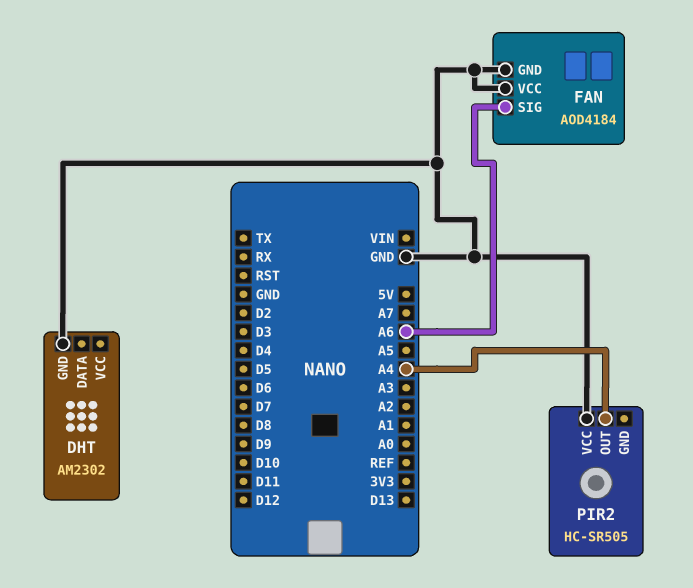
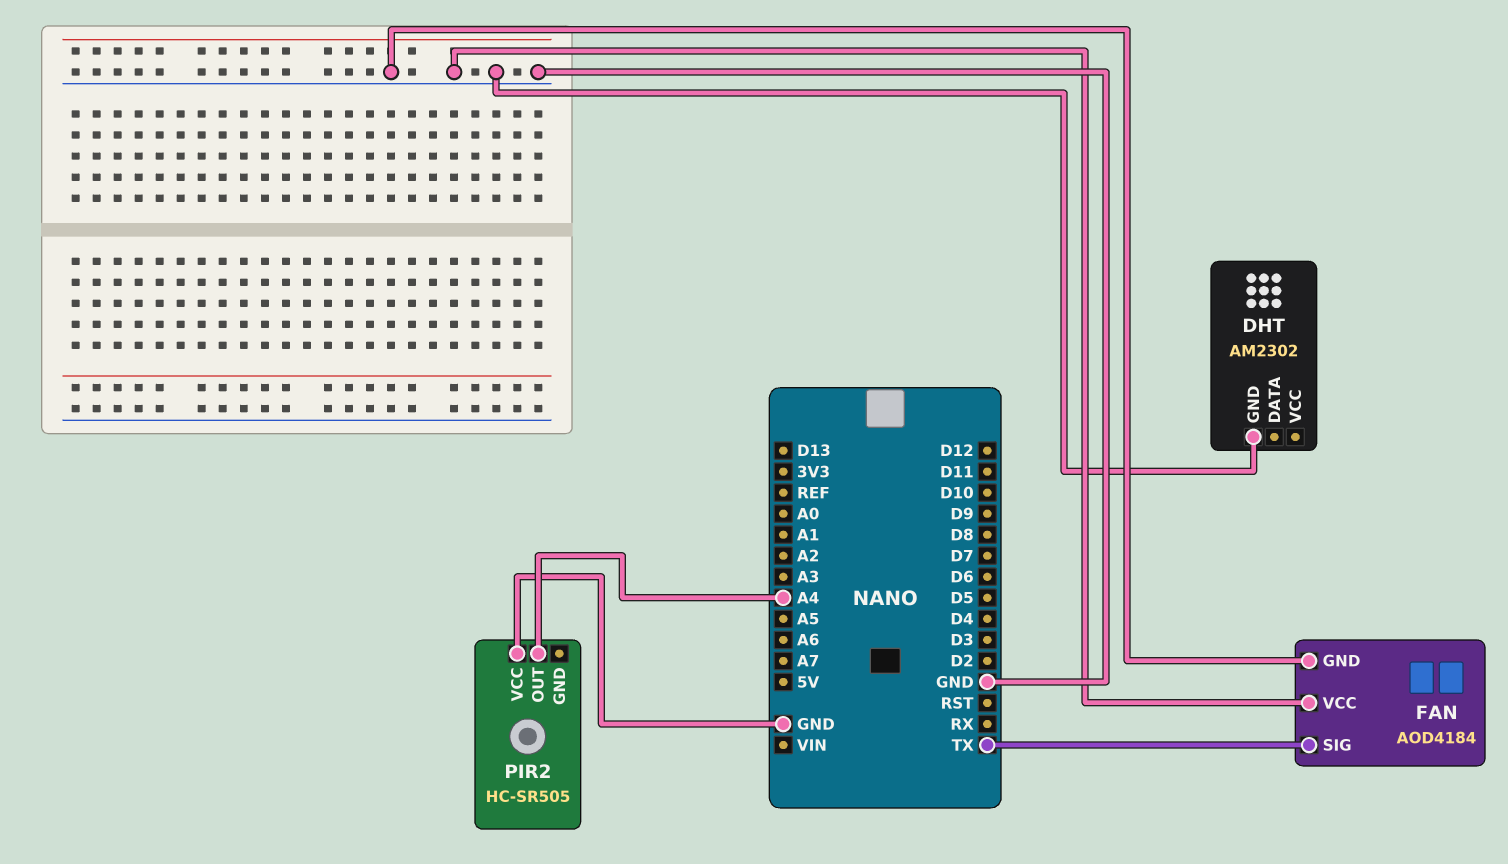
FAN pin SIG: A6 -> TX

